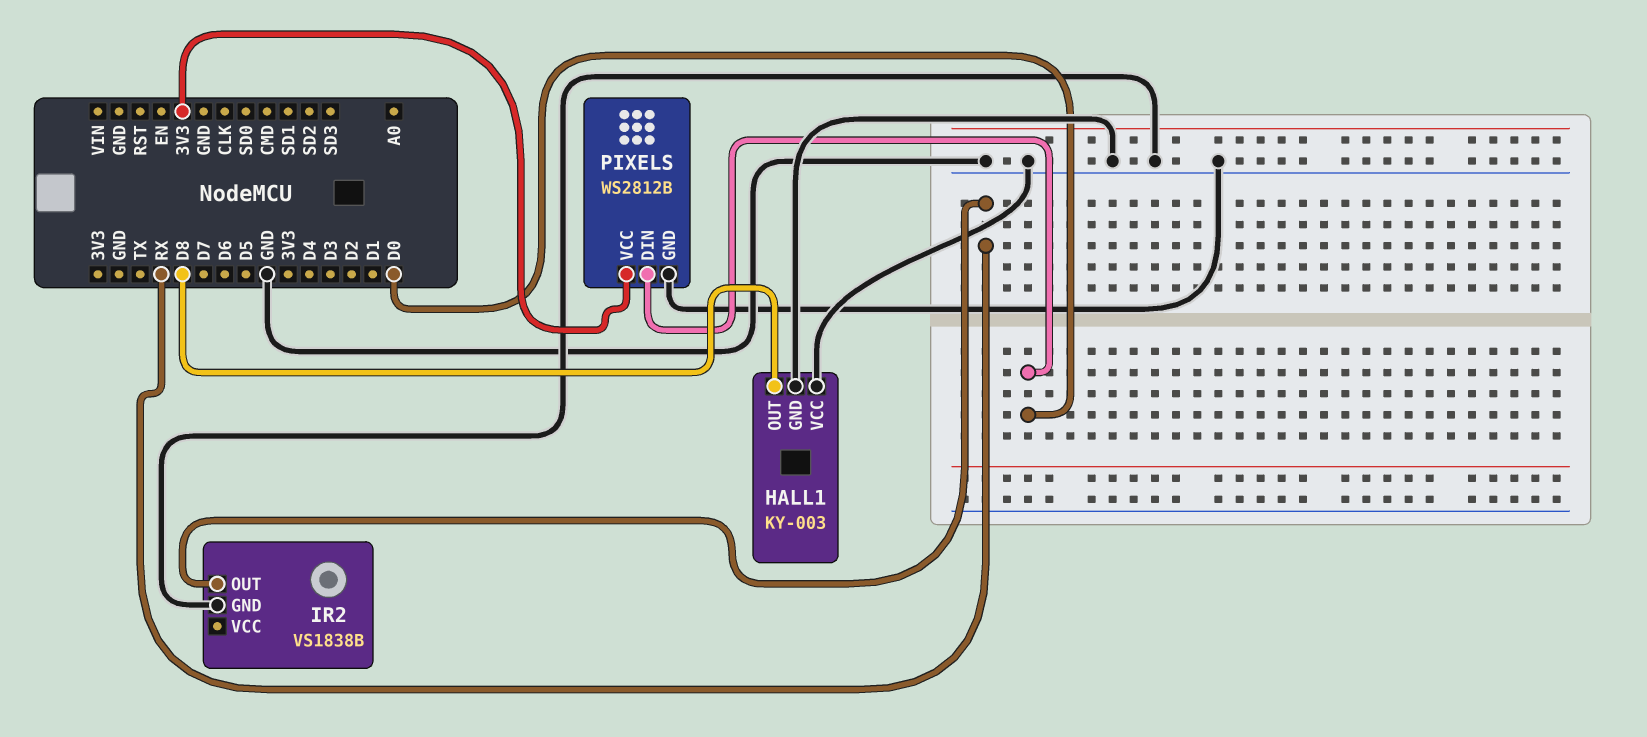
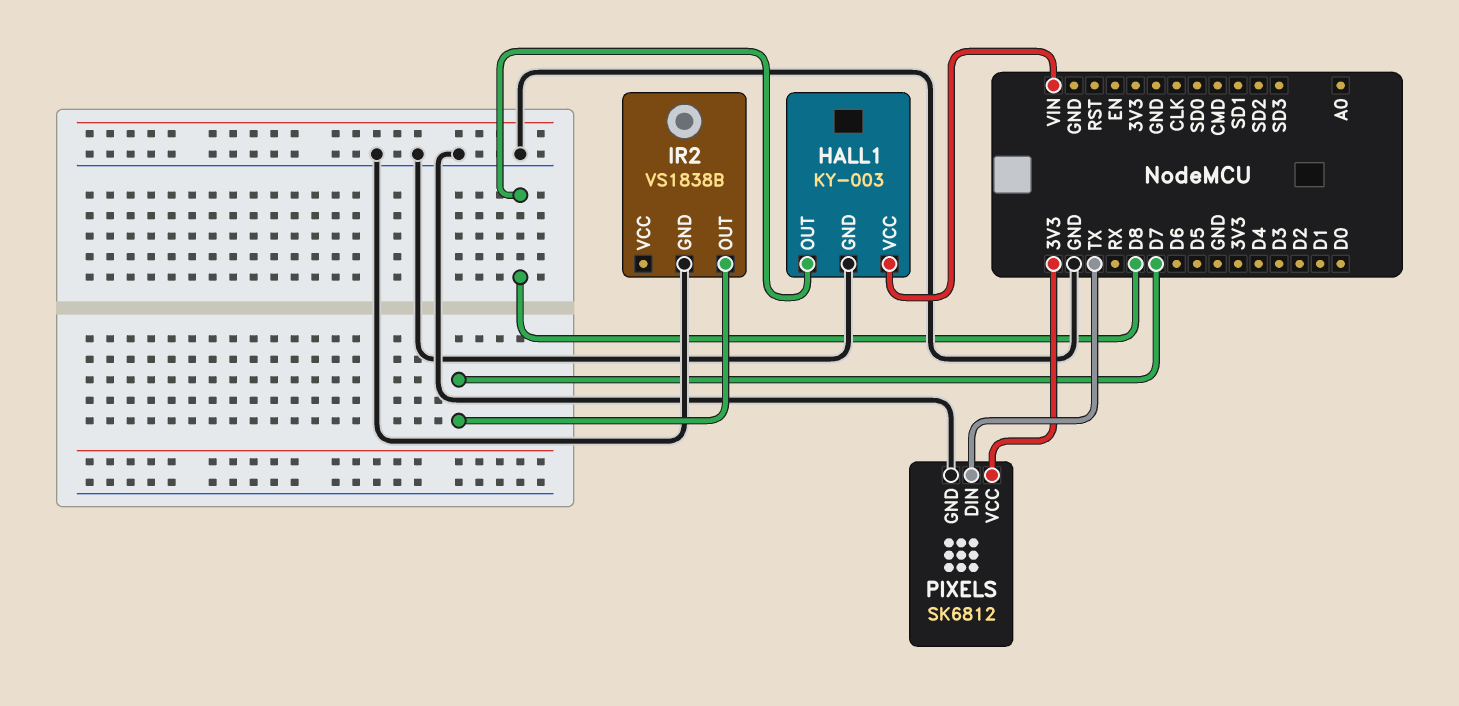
HALL1 pin VCC: GND -> VIN
IR2 pin OUT: RX -> D7
PIXELS: WS2812B -> SK6812
PIXELS pin DIN: D0 -> TX

